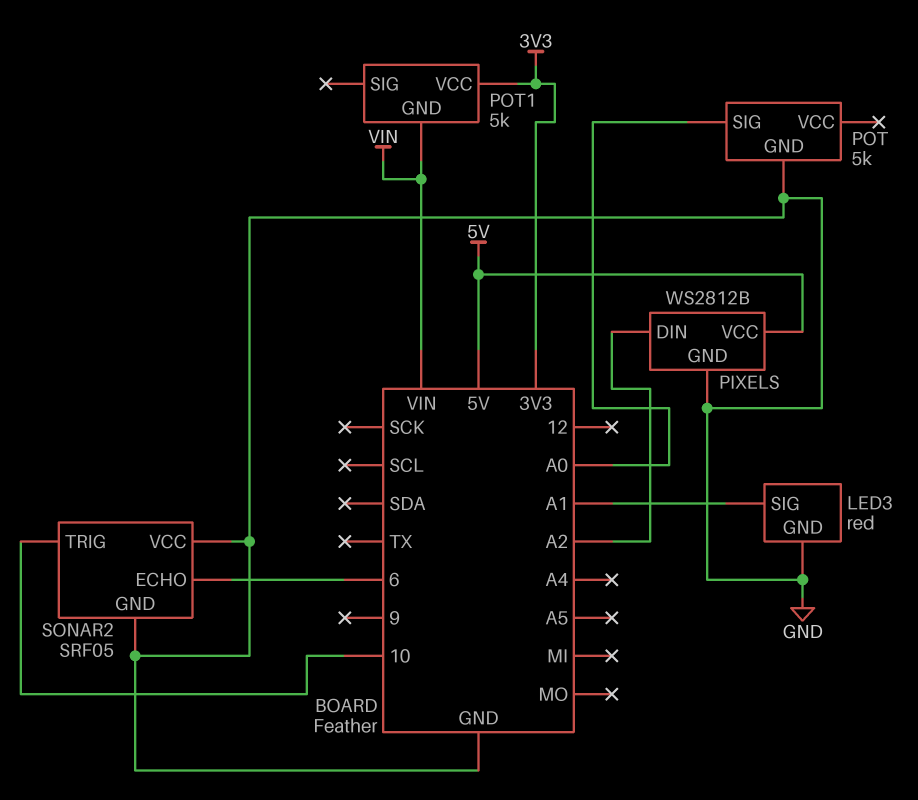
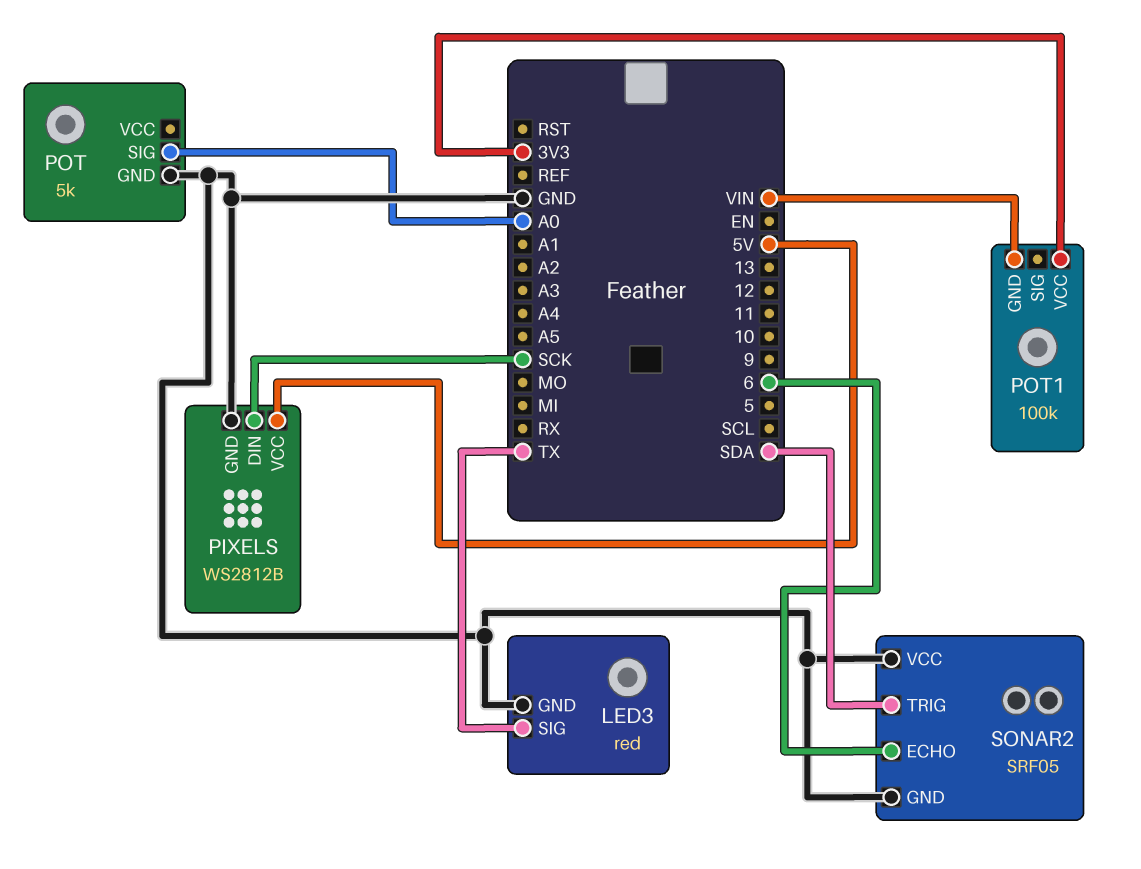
LED3 pin SIG: A1 -> TX
PIXELS pin DIN: A2 -> SCK
POT1: 5k -> 100k
SONAR2 pin TRIG: 10 -> SDA

